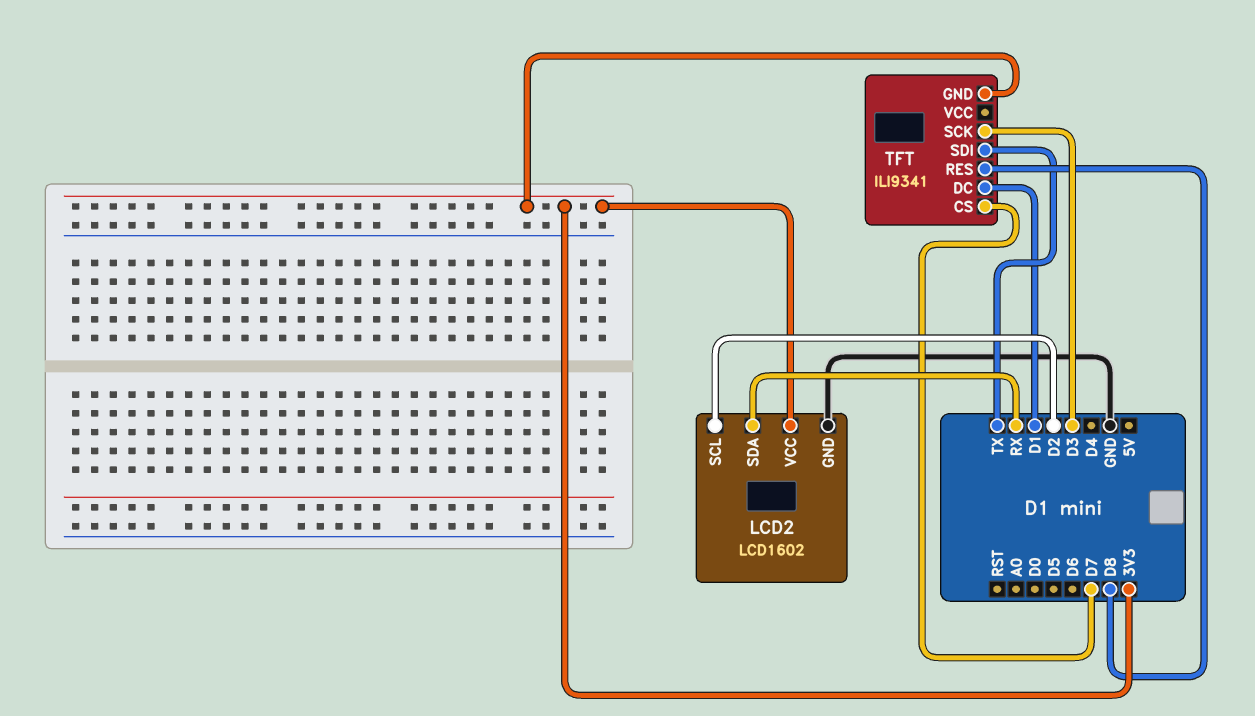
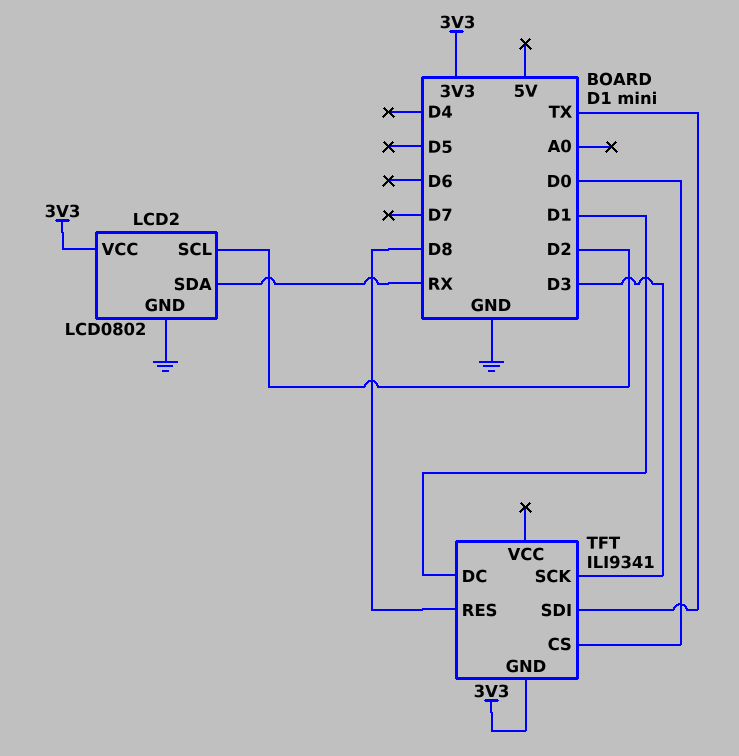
LCD2: LCD1602 -> LCD0802
TFT pin CS: D7 -> D0

